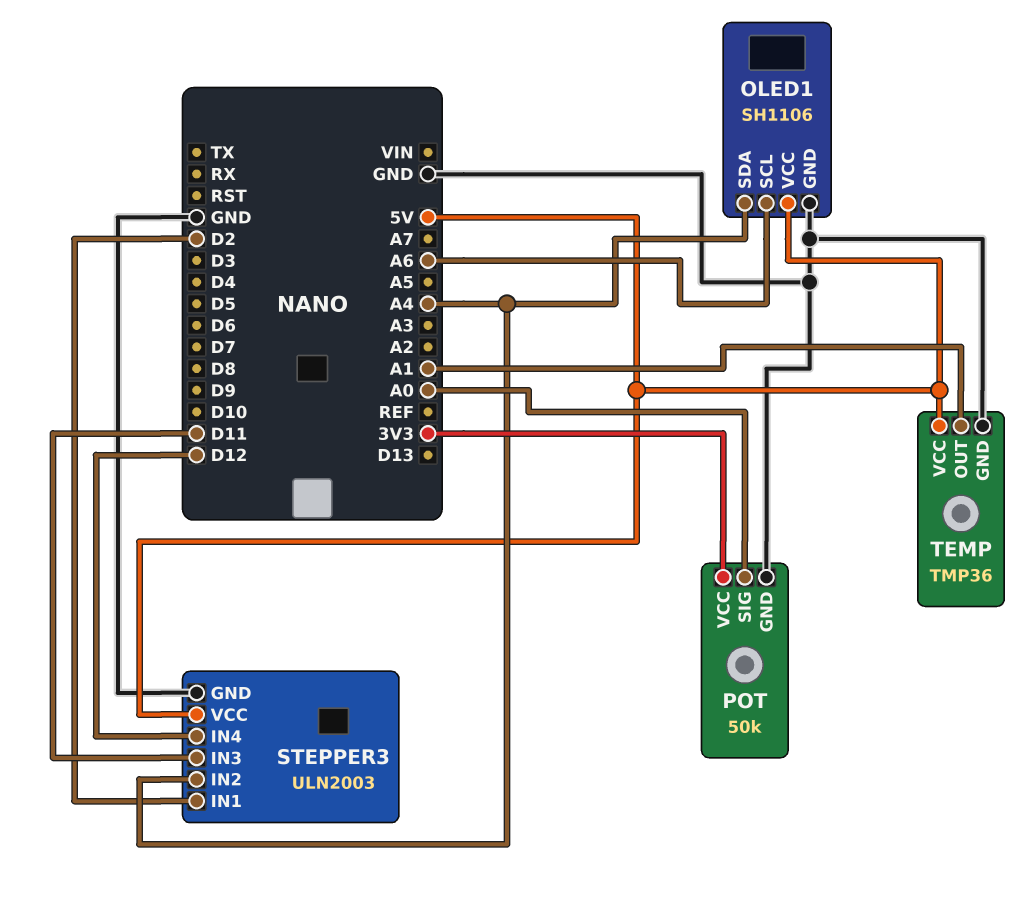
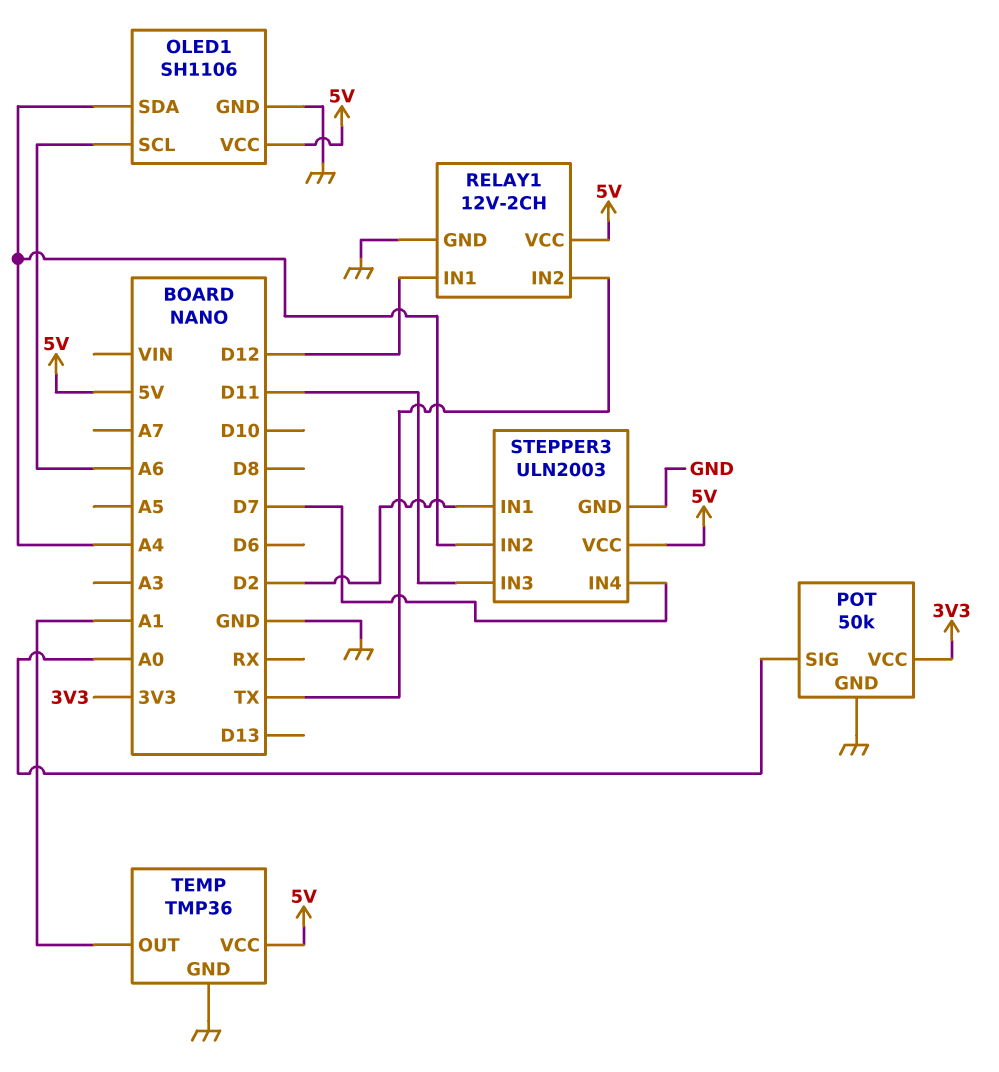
RELAY1: none -> 12V-2CH
RELAY1 pin GND: none -> GND
RELAY1 pin IN1: none -> D12
RELAY1 pin IN2: none -> TX
RELAY1 pin VCC: none -> 5V
STEPPER3 pin IN4: D12 -> D7

